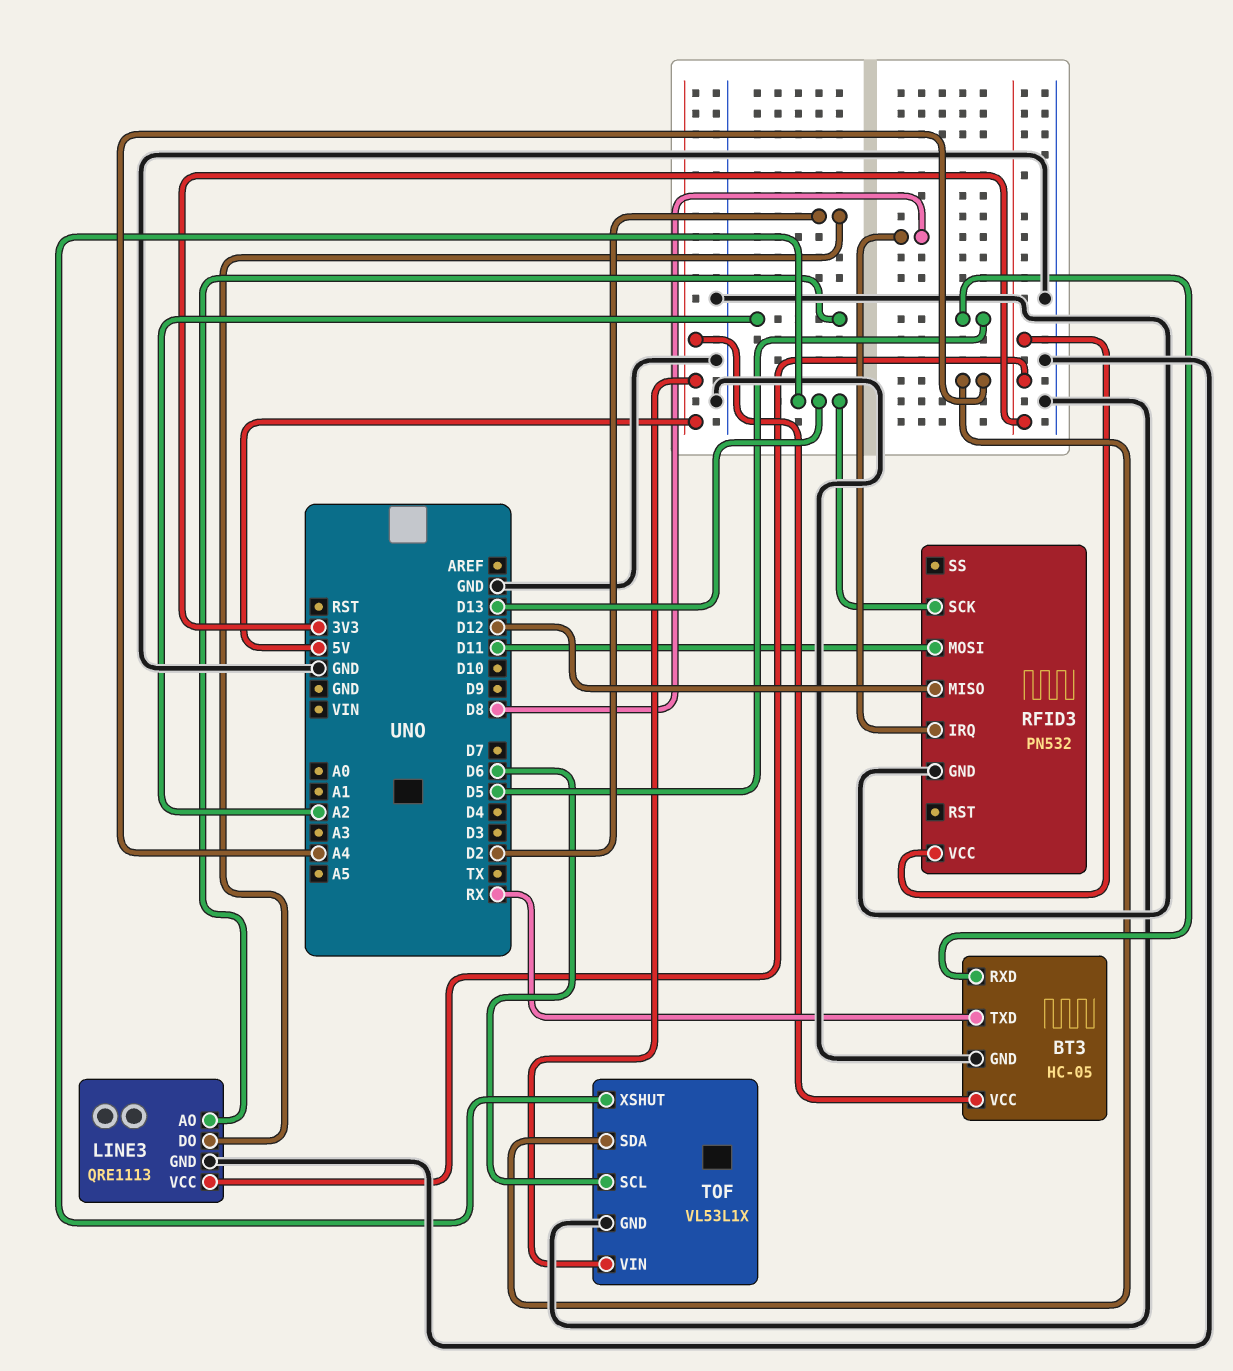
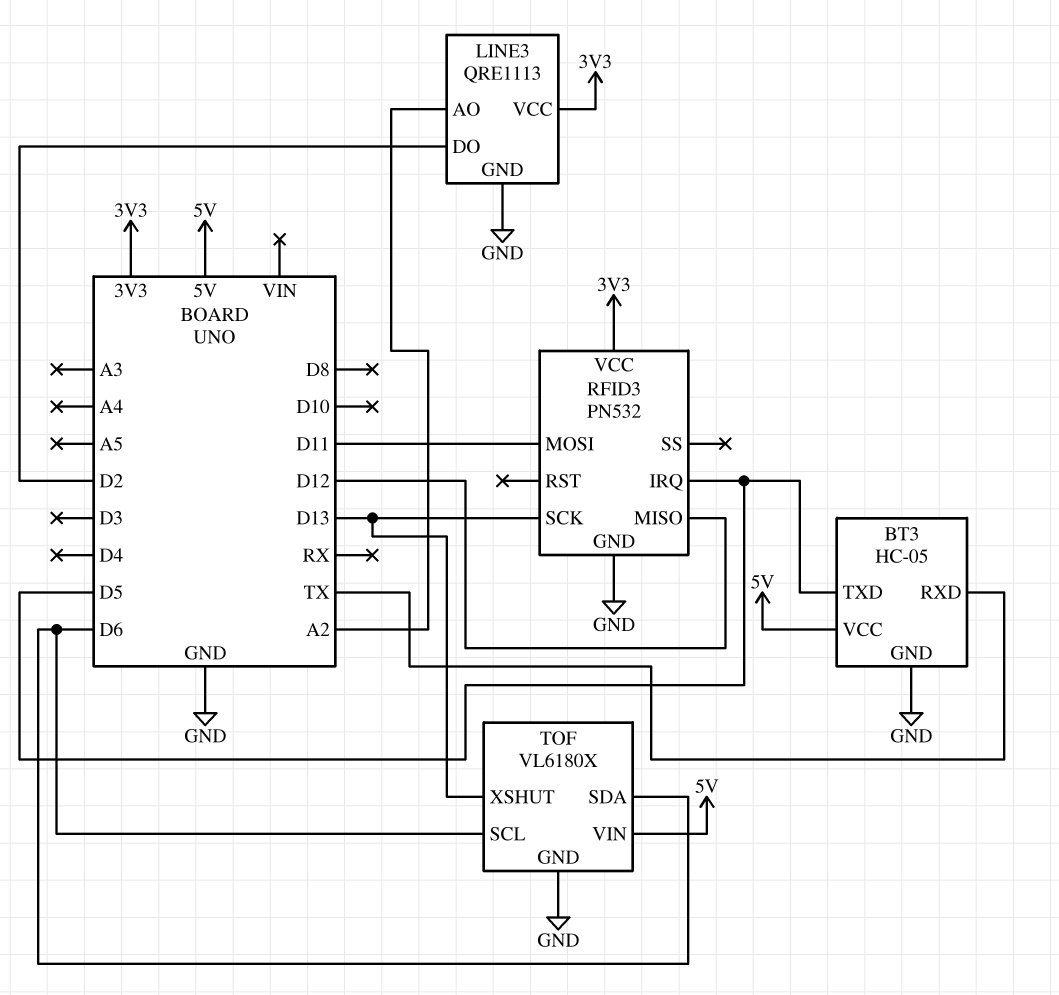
BT3 pin RXD: D5 -> TX
BT3 pin TXD: RX -> D5
RFID3 pin IRQ: D8 -> D5
TOF: VL53L1X -> VL6180X
TOF pin SDA: A4 -> D6

